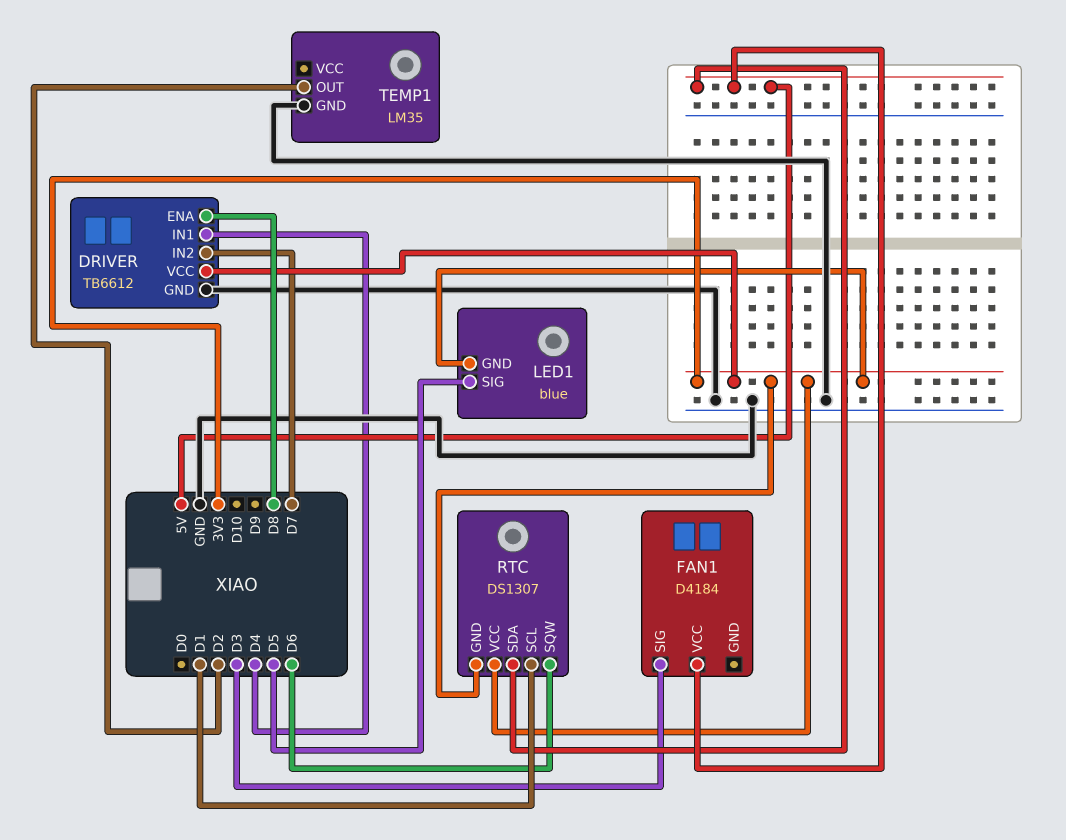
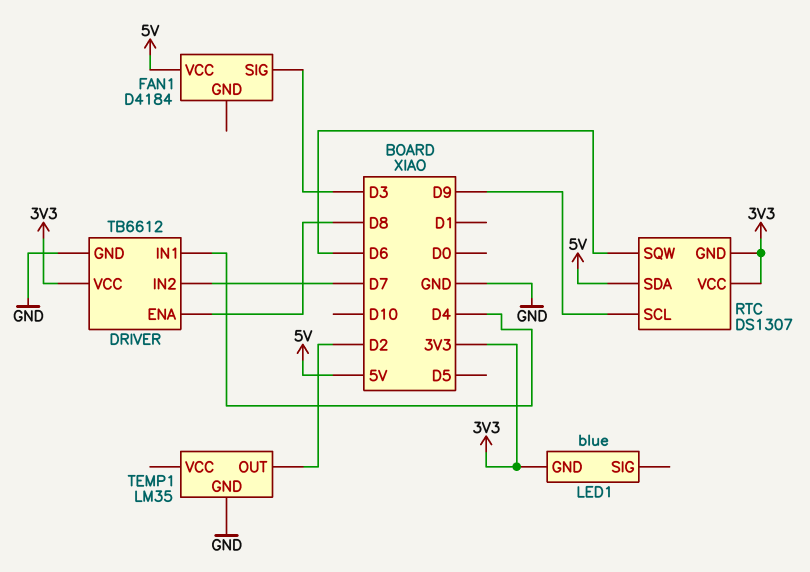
LED1 pin SIG: D5 -> none
RTC pin SCL: D1 -> D9

